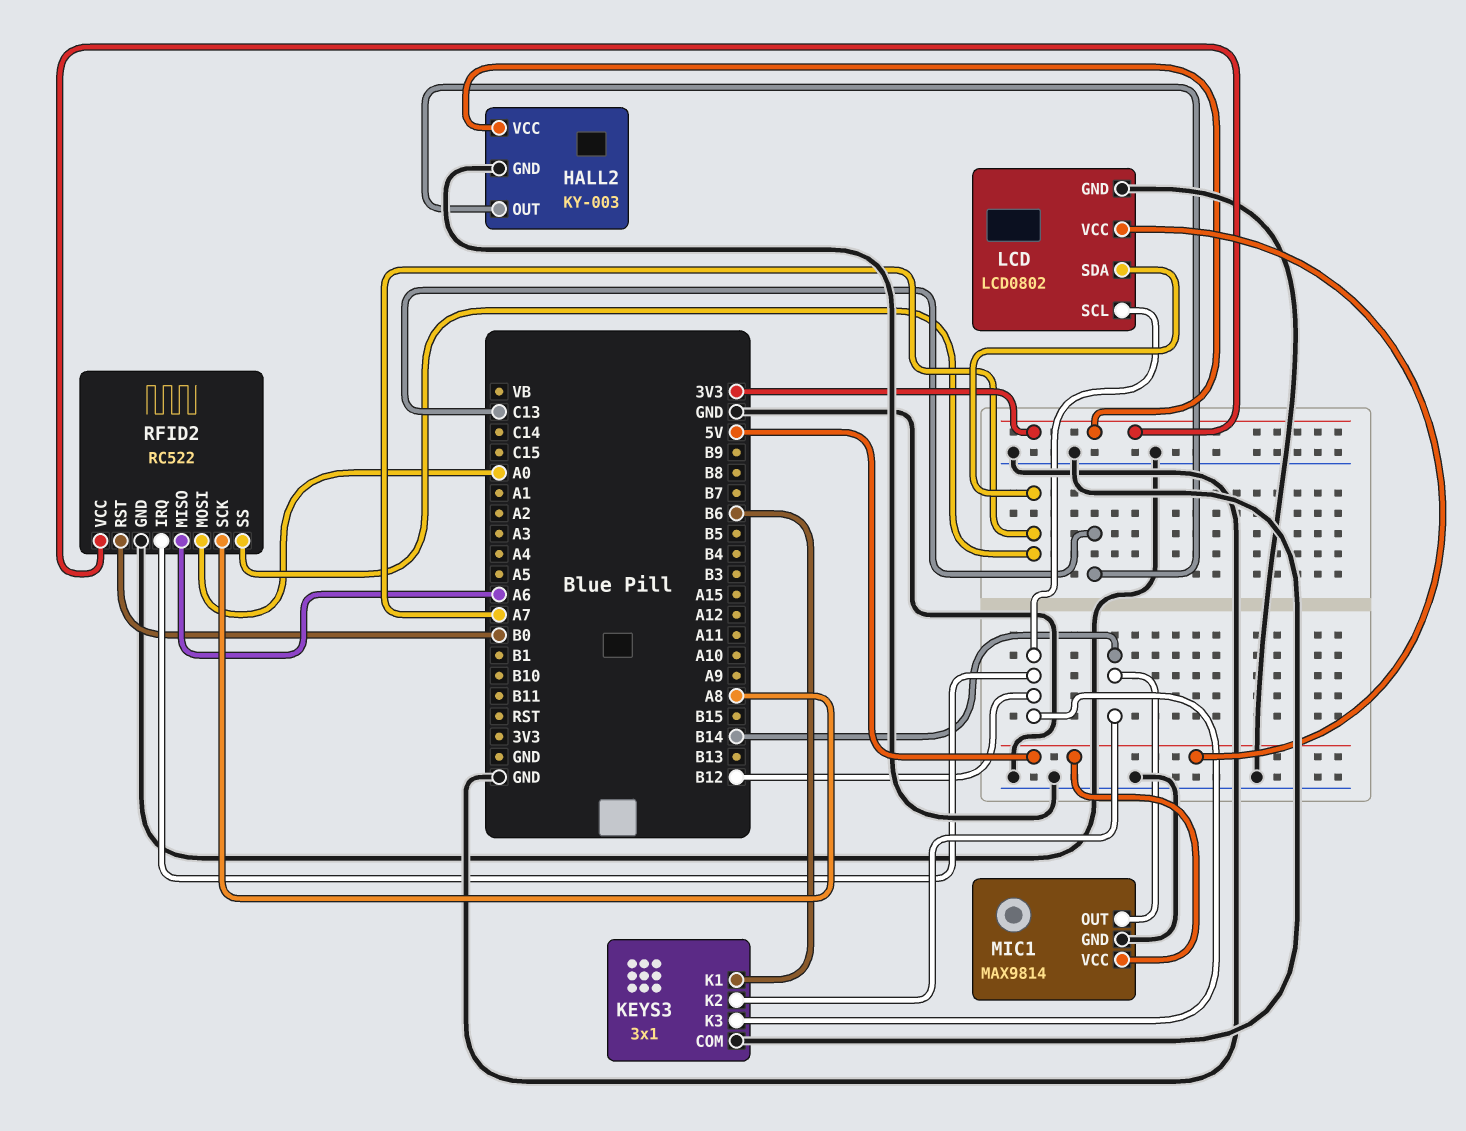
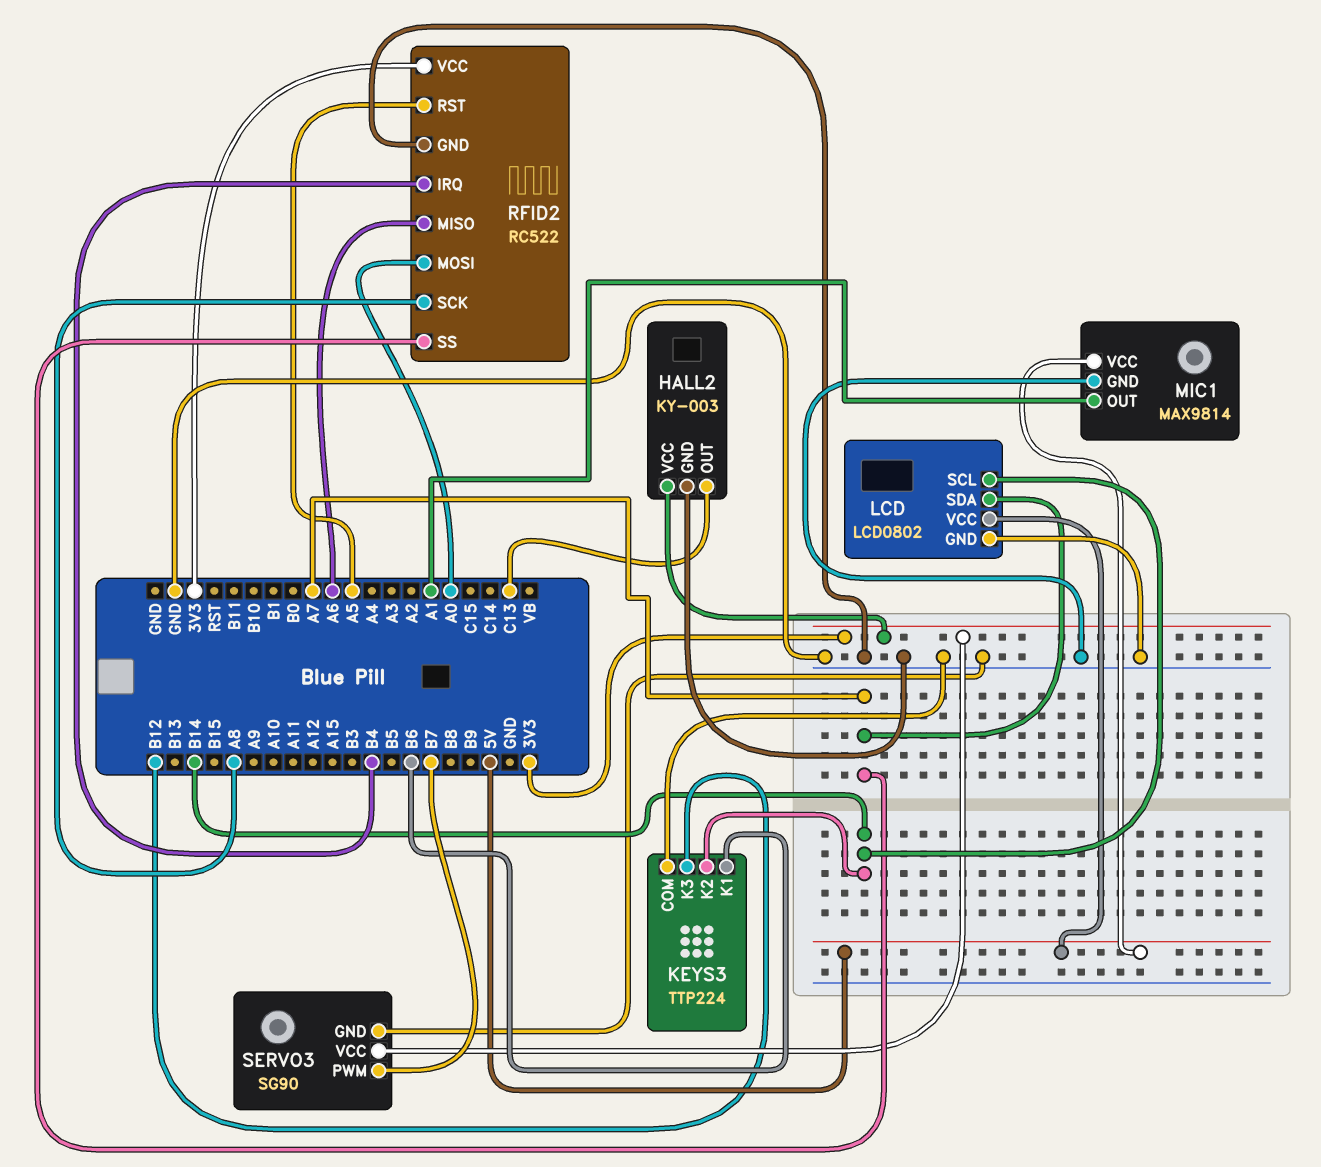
KEYS3: 3x1 -> TTP224
LCD pin SCL: B12 -> B14
MIC1 pin OUT: B14 -> A1
RFID2 pin IRQ: B12 -> B4
RFID2 pin RST: B0 -> A5
SERVO3: none -> SG90
SERVO3 pin GND: none -> GND
SERVO3 pin PWM: none -> B7
SERVO3 pin VCC: none -> 3V3

